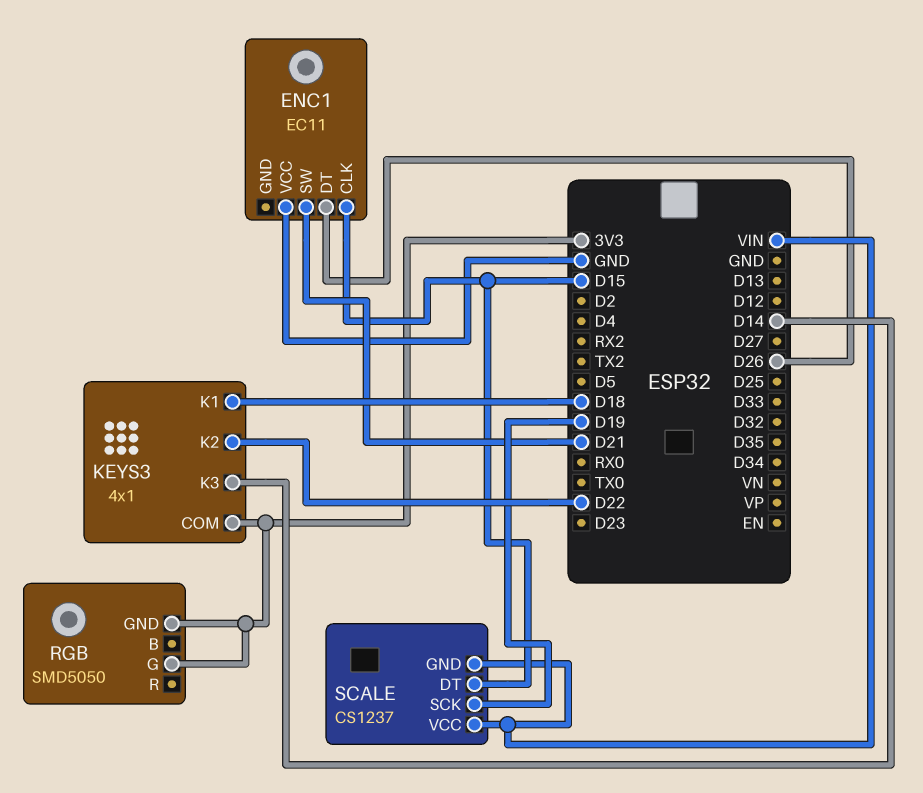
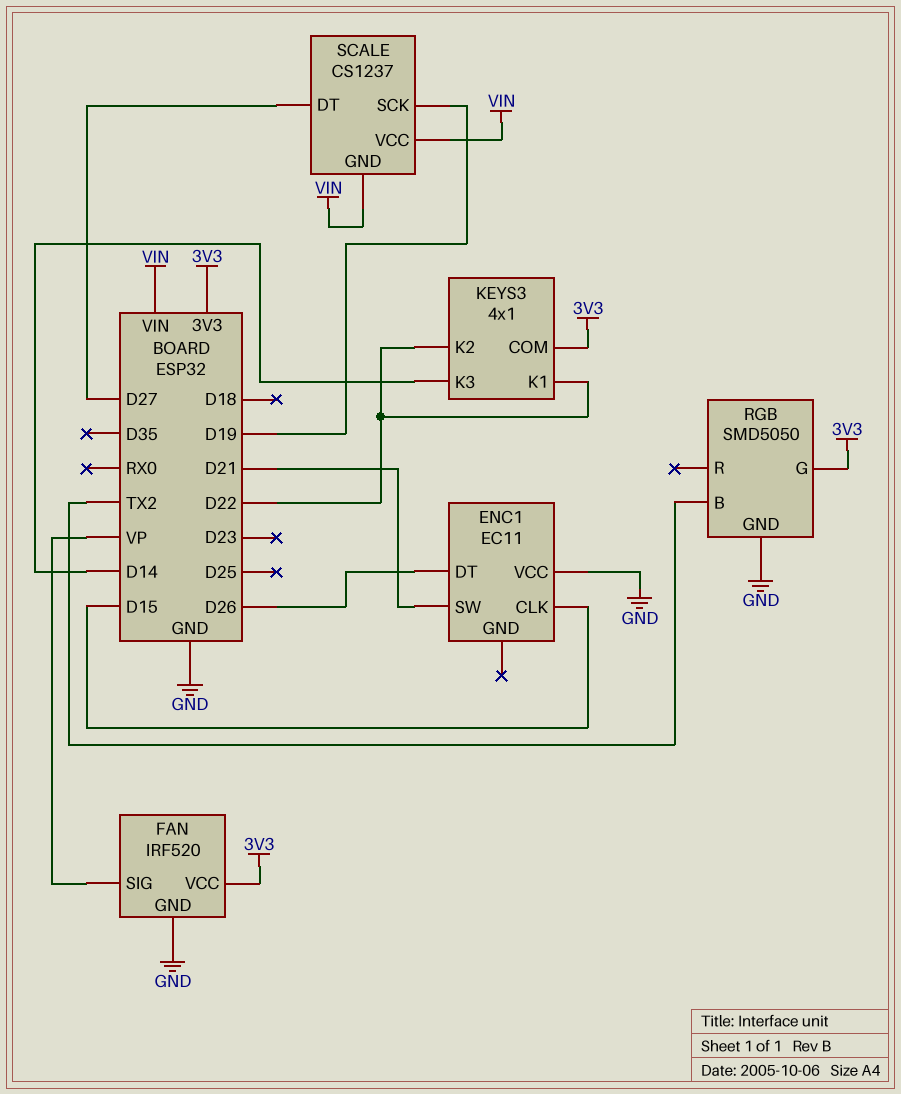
FAN: none -> IRF520
FAN pin GND: none -> GND
FAN pin SIG: none -> VP
FAN pin VCC: none -> 3V3
KEYS3 pin K1: D18 -> D22
RGB pin B: none -> TX2
RGB pin GND: 3V3 -> GND
SCALE pin DT: D15 -> D27

